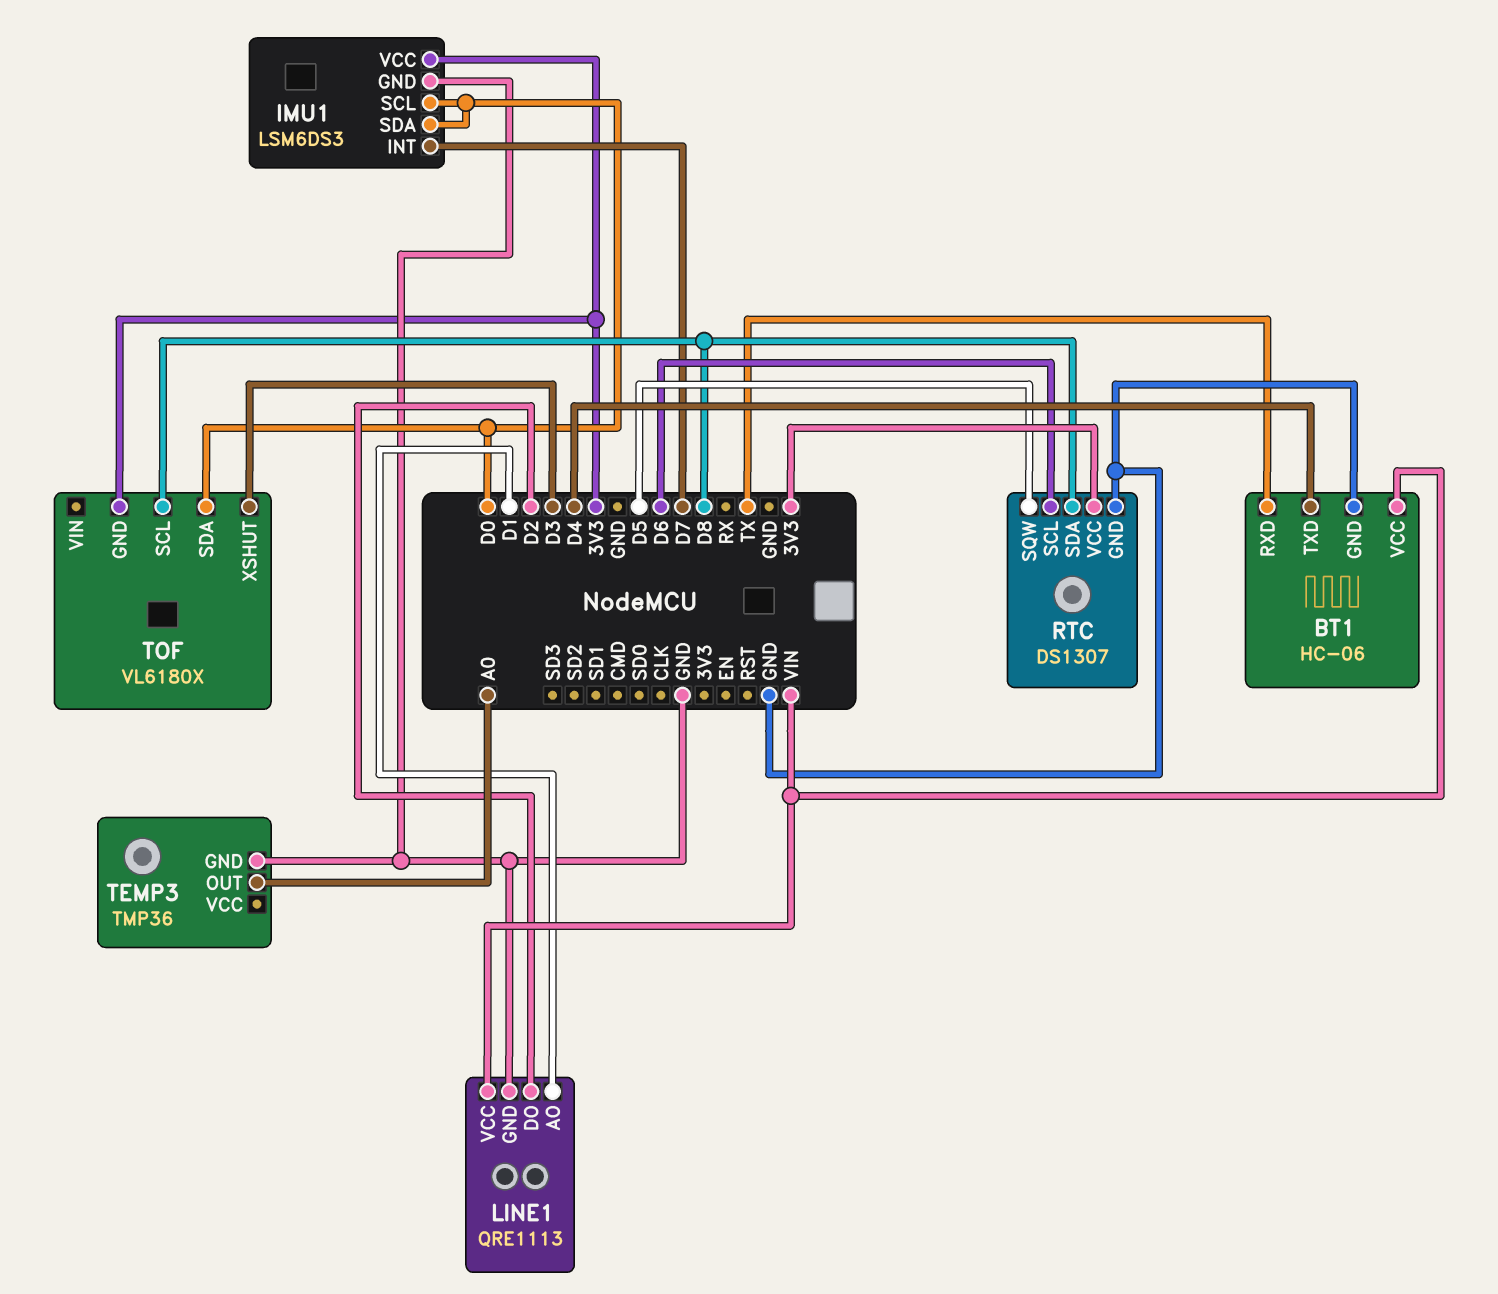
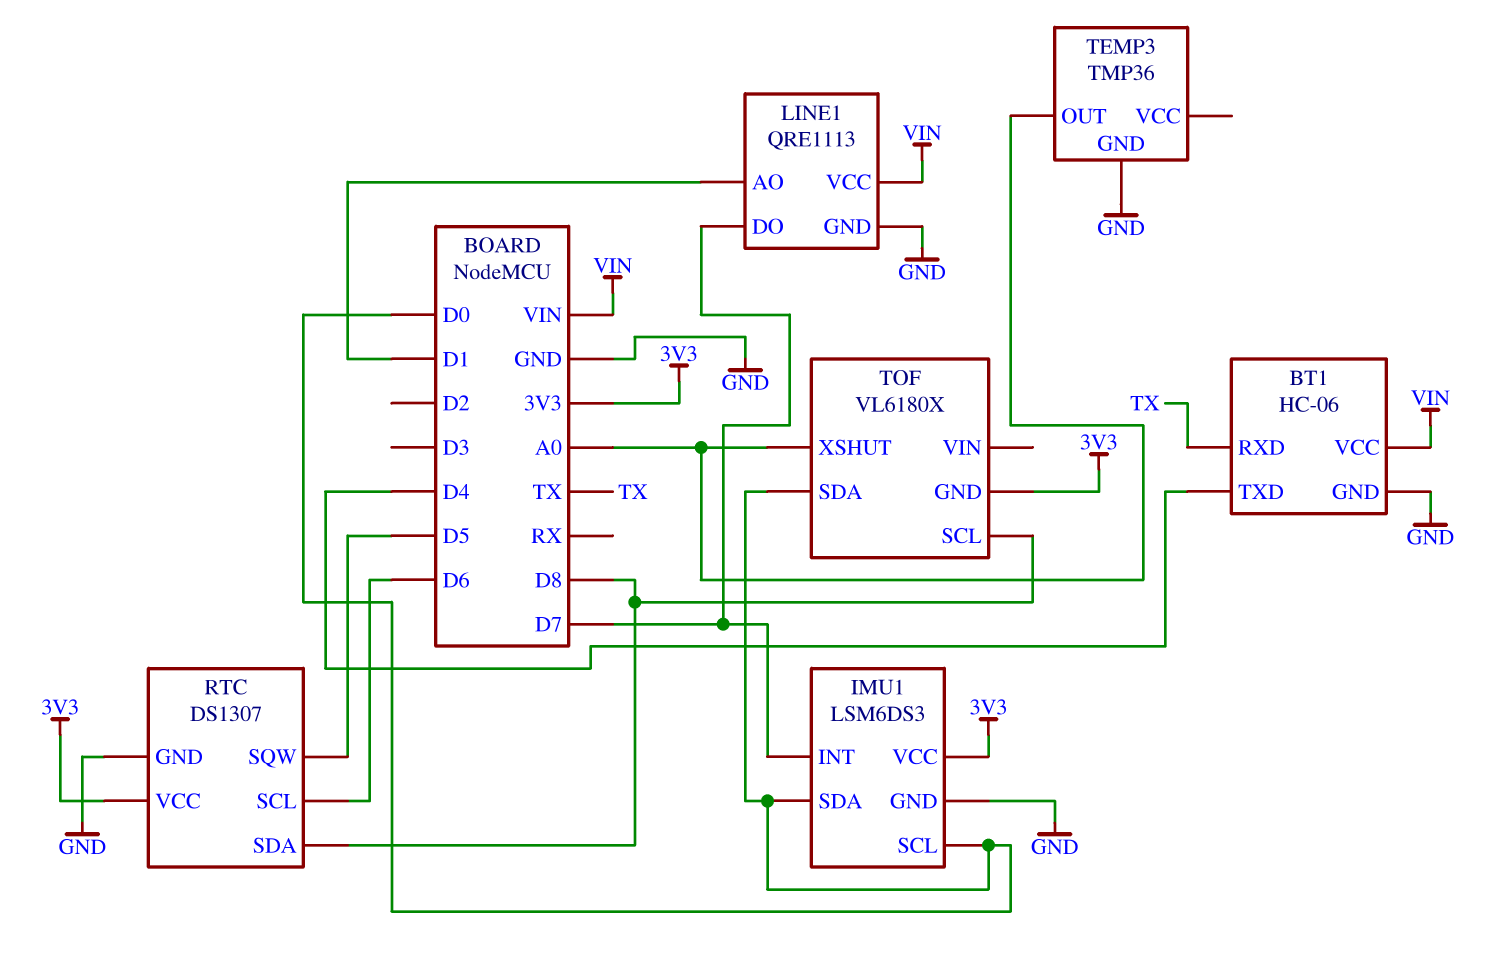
LINE1 pin DO: D2 -> D7
TOF pin XSHUT: D3 -> A0

